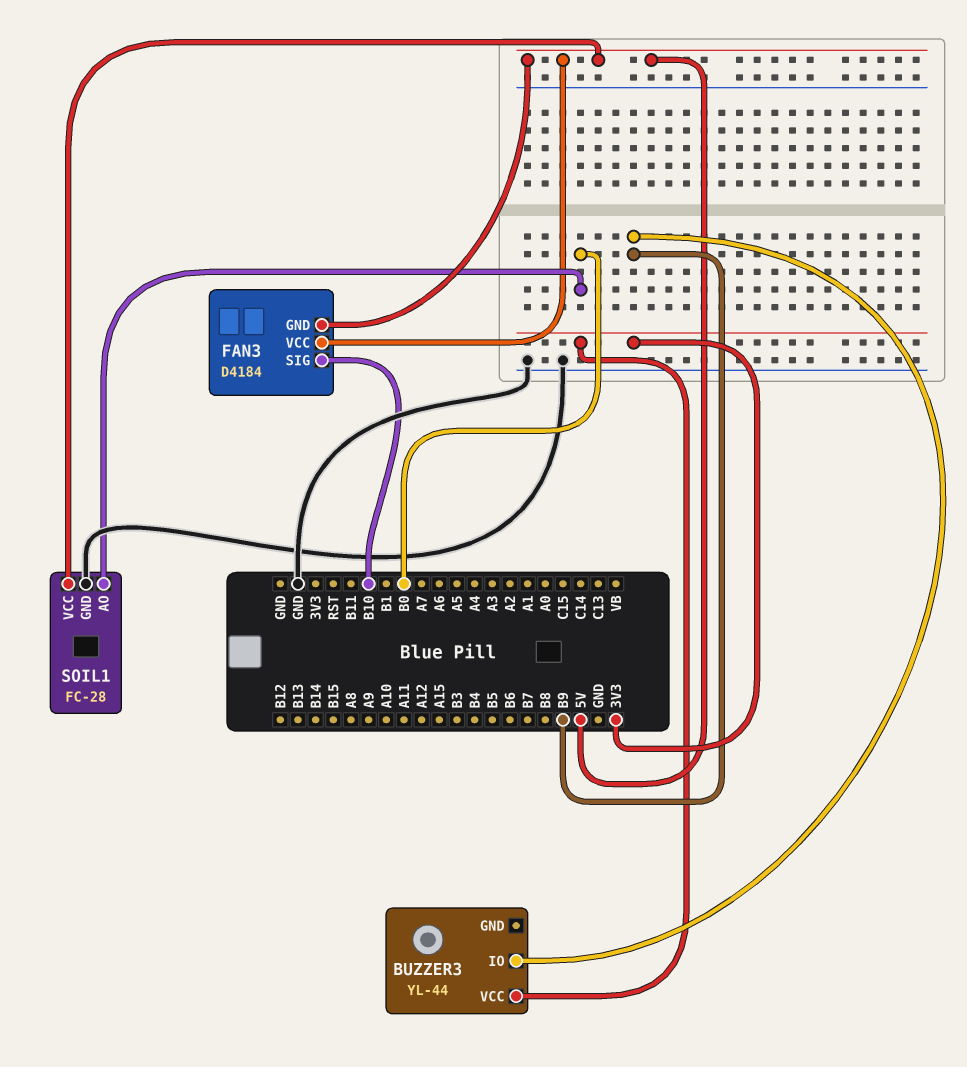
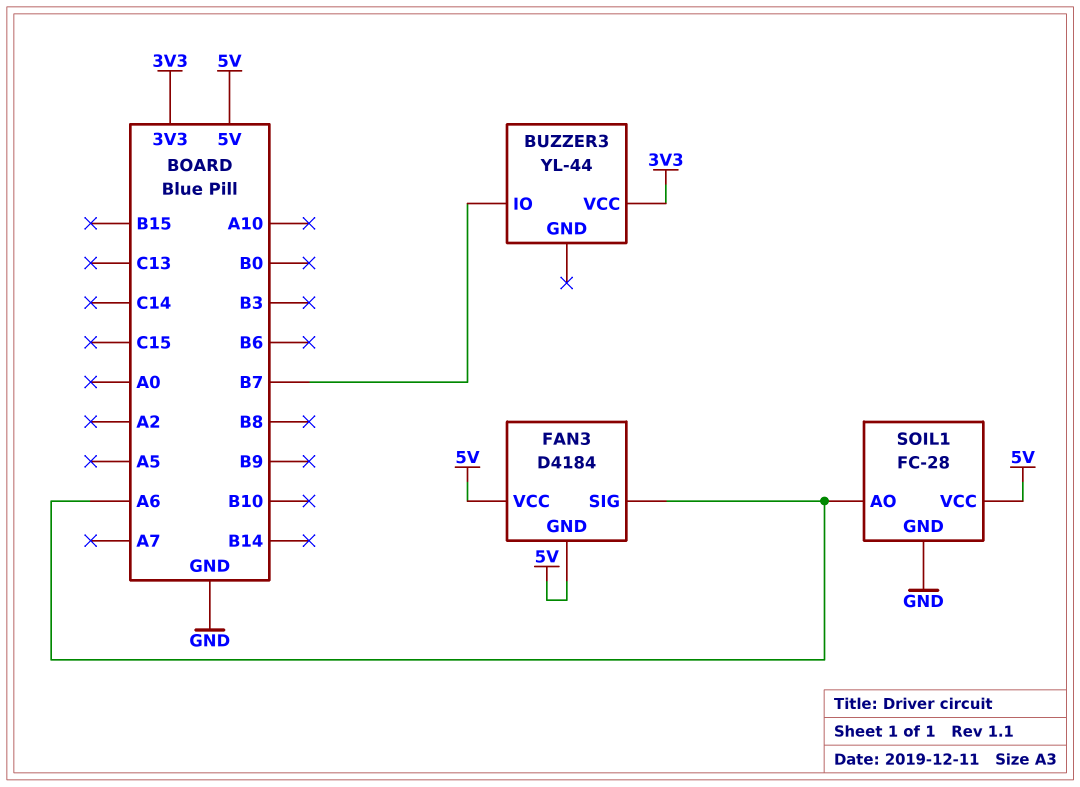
BUZZER3 pin IO: B9 -> B7
FAN3 pin SIG: B10 -> A6
SOIL1 pin AO: B0 -> A6

